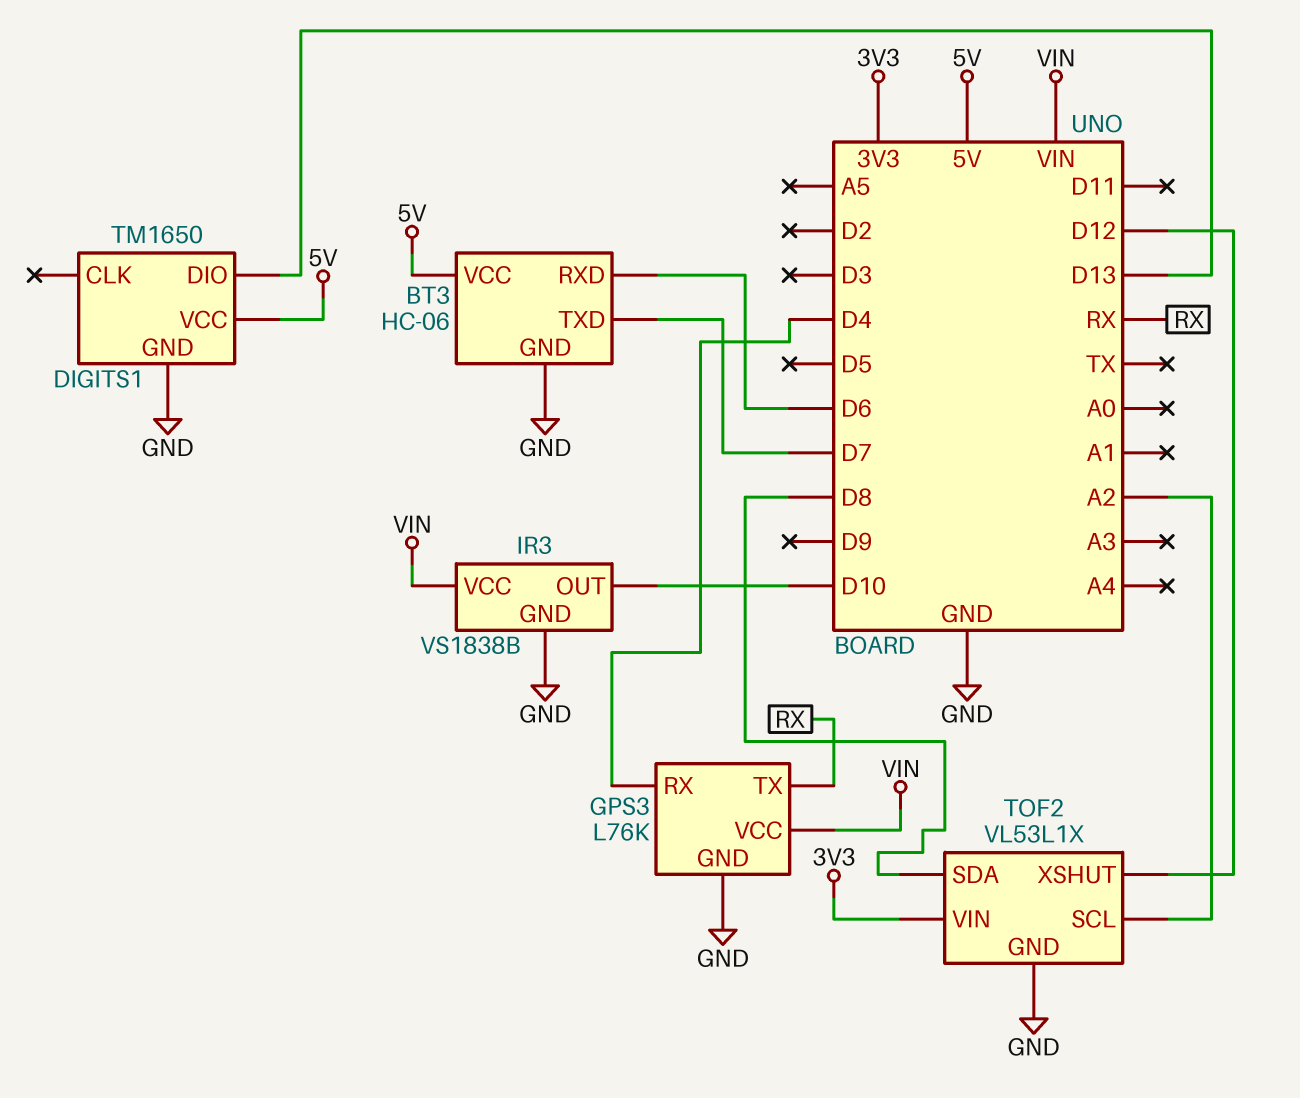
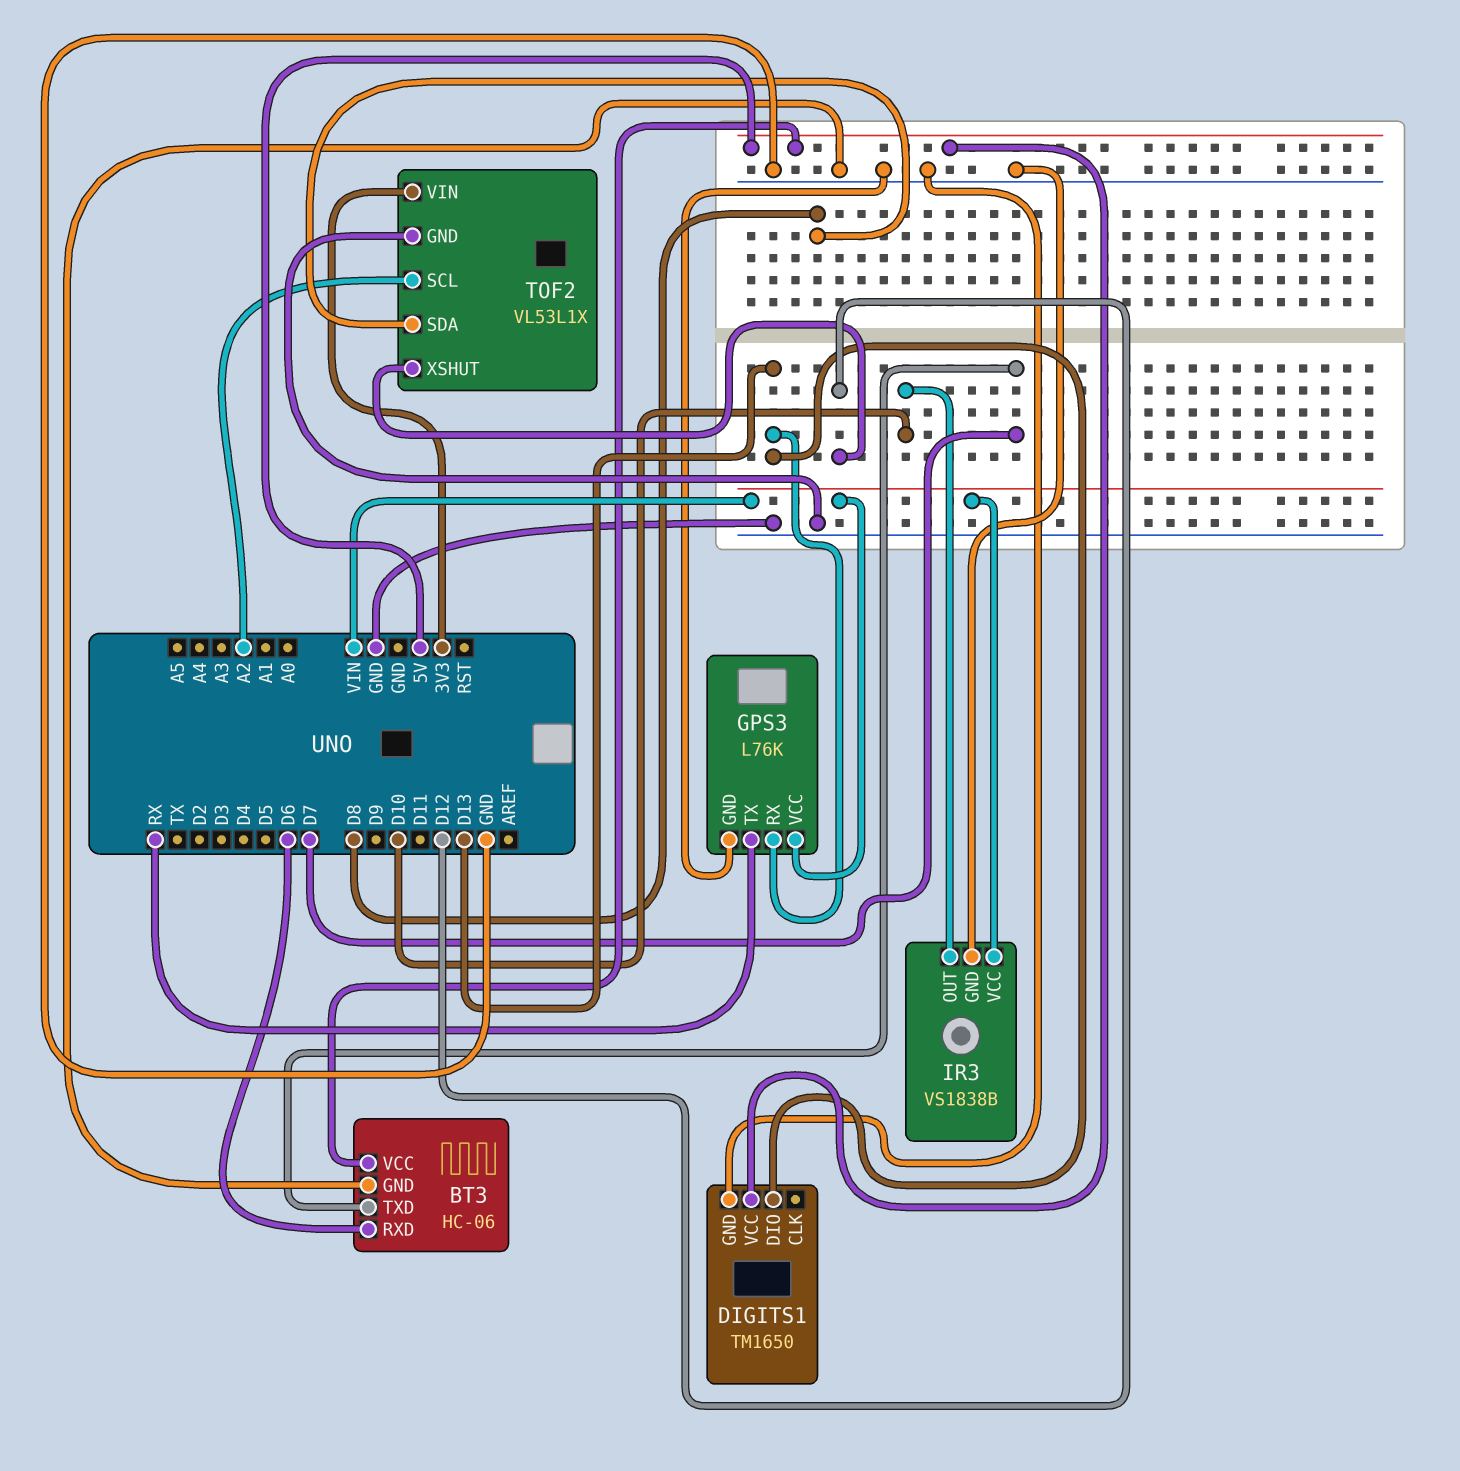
GPS3 pin RX: D4 -> D13

